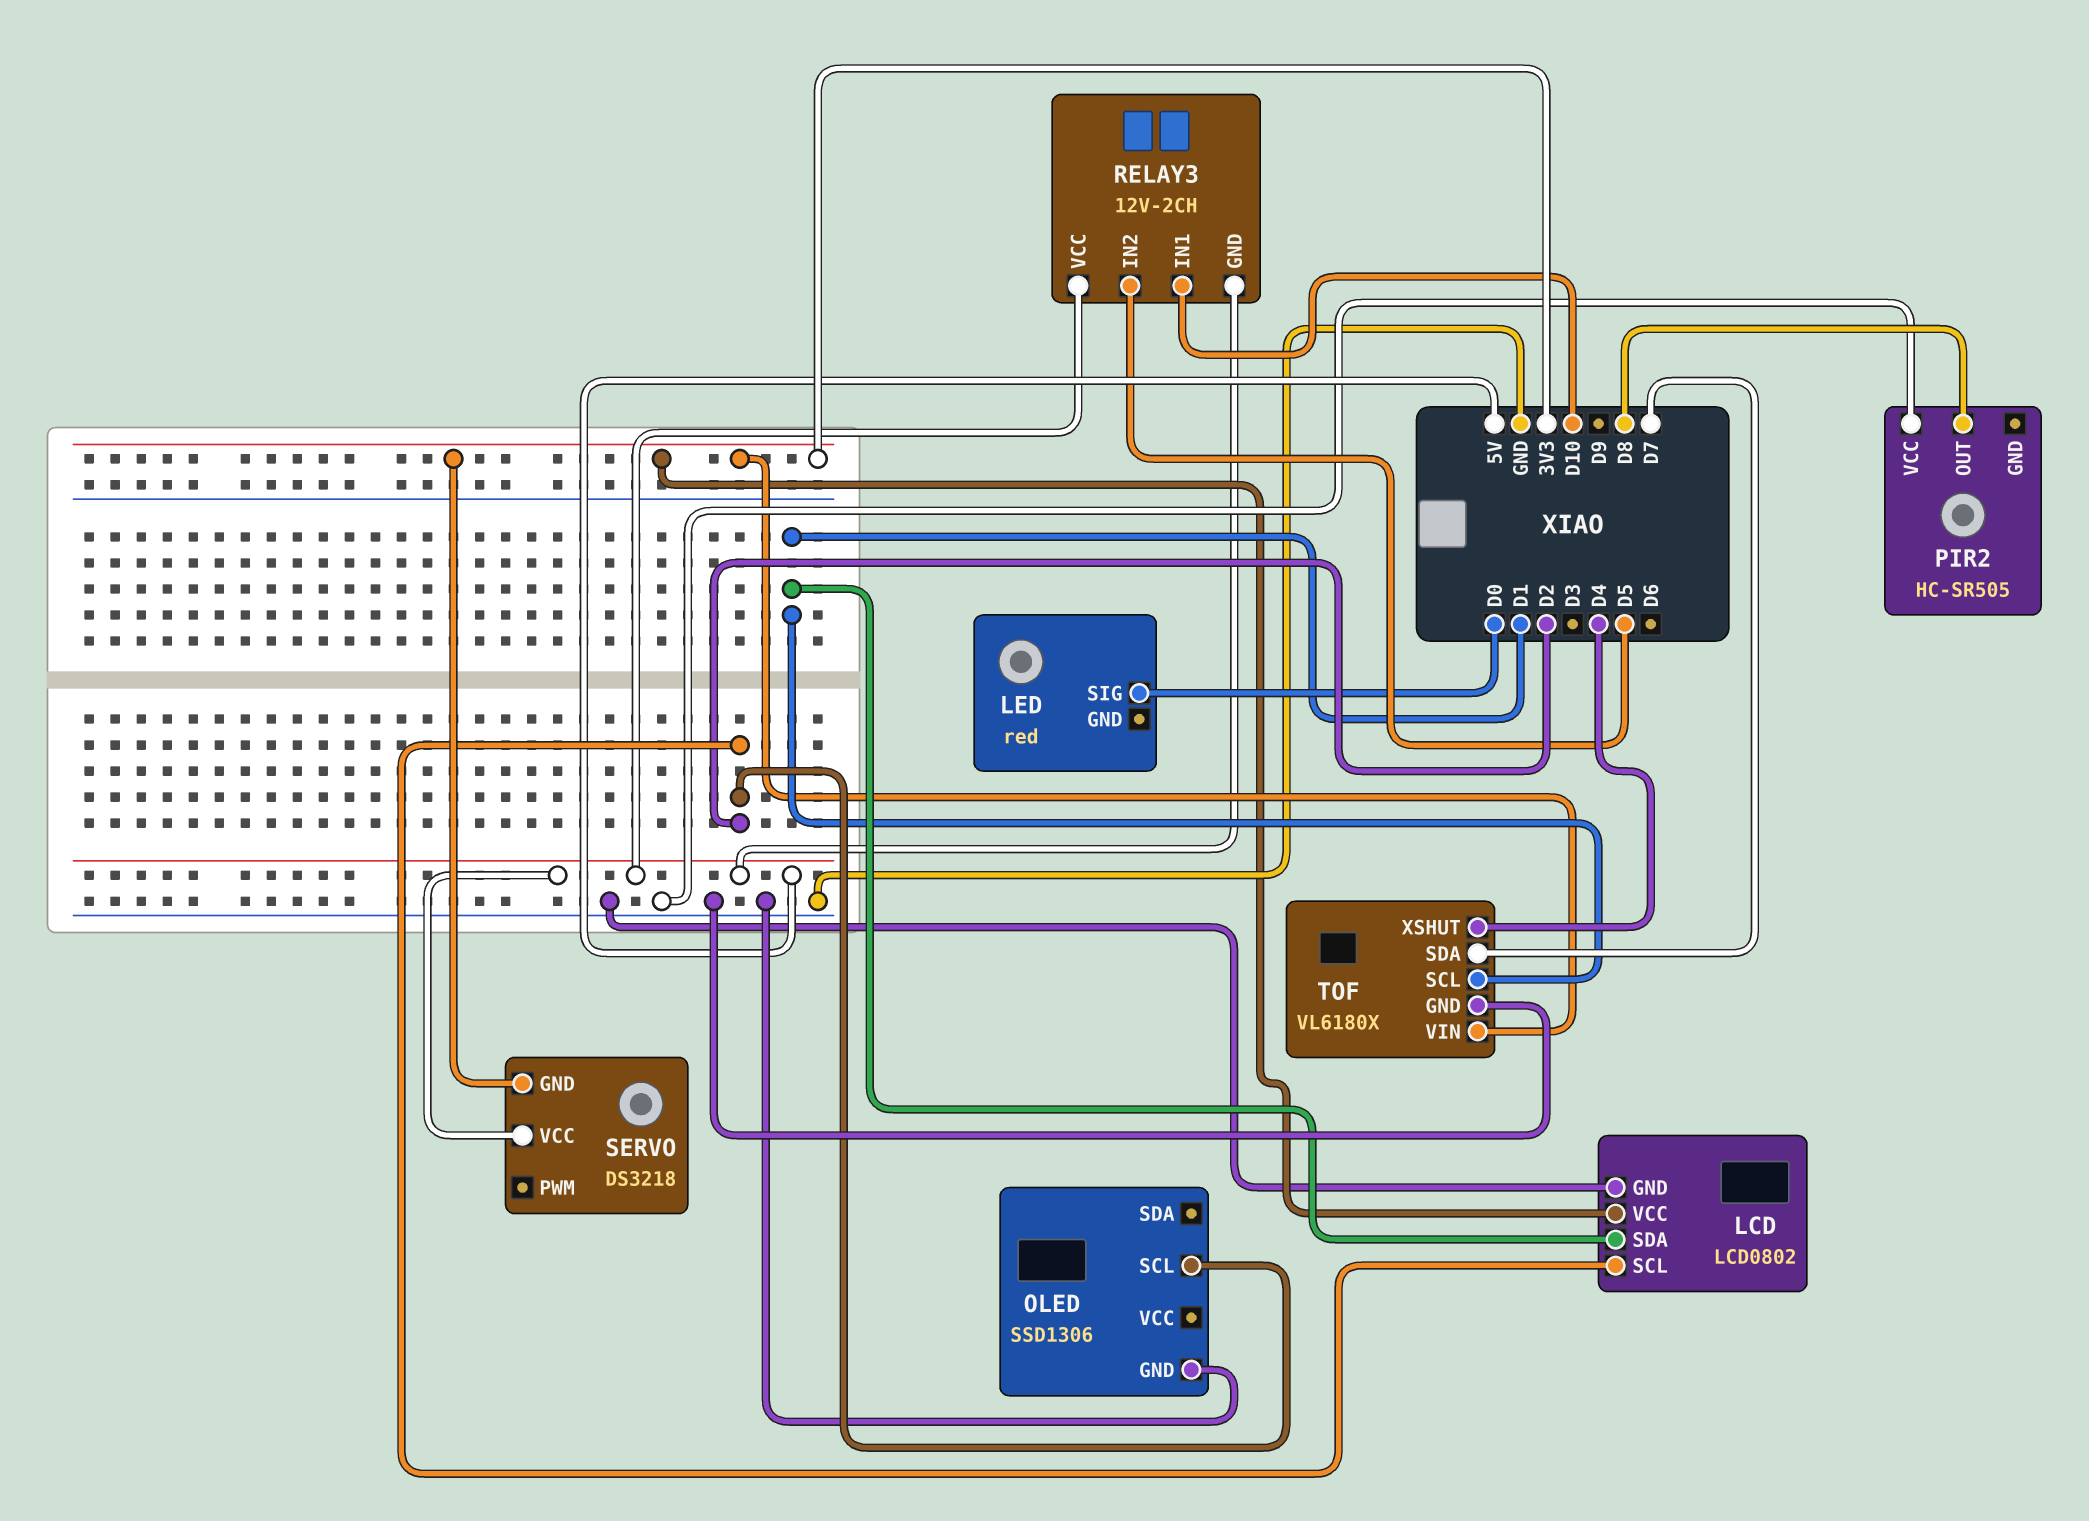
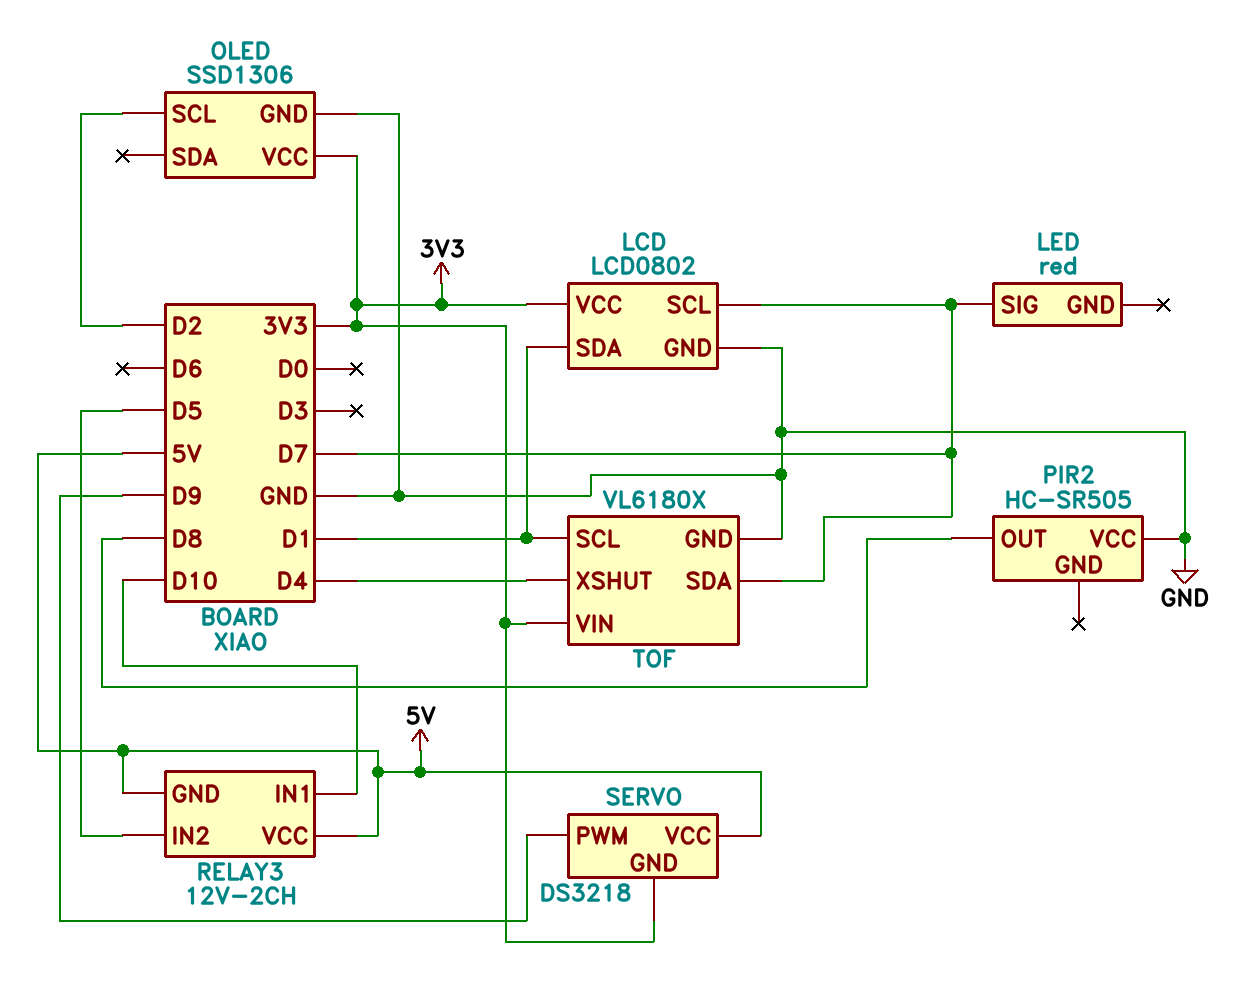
LCD pin SCL: D2 -> D7
LED pin SIG: D0 -> D7
OLED pin VCC: none -> 3V3
SERVO pin PWM: none -> D9

